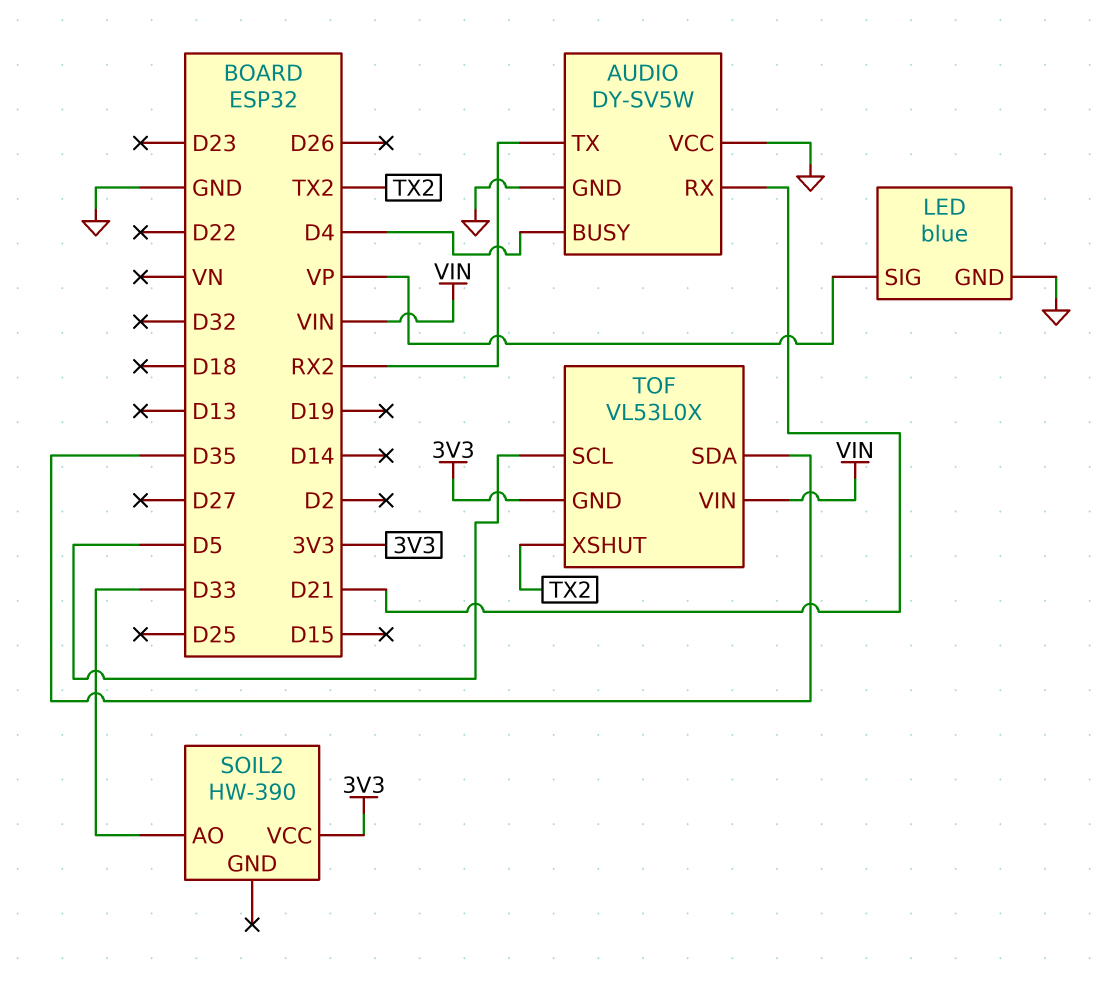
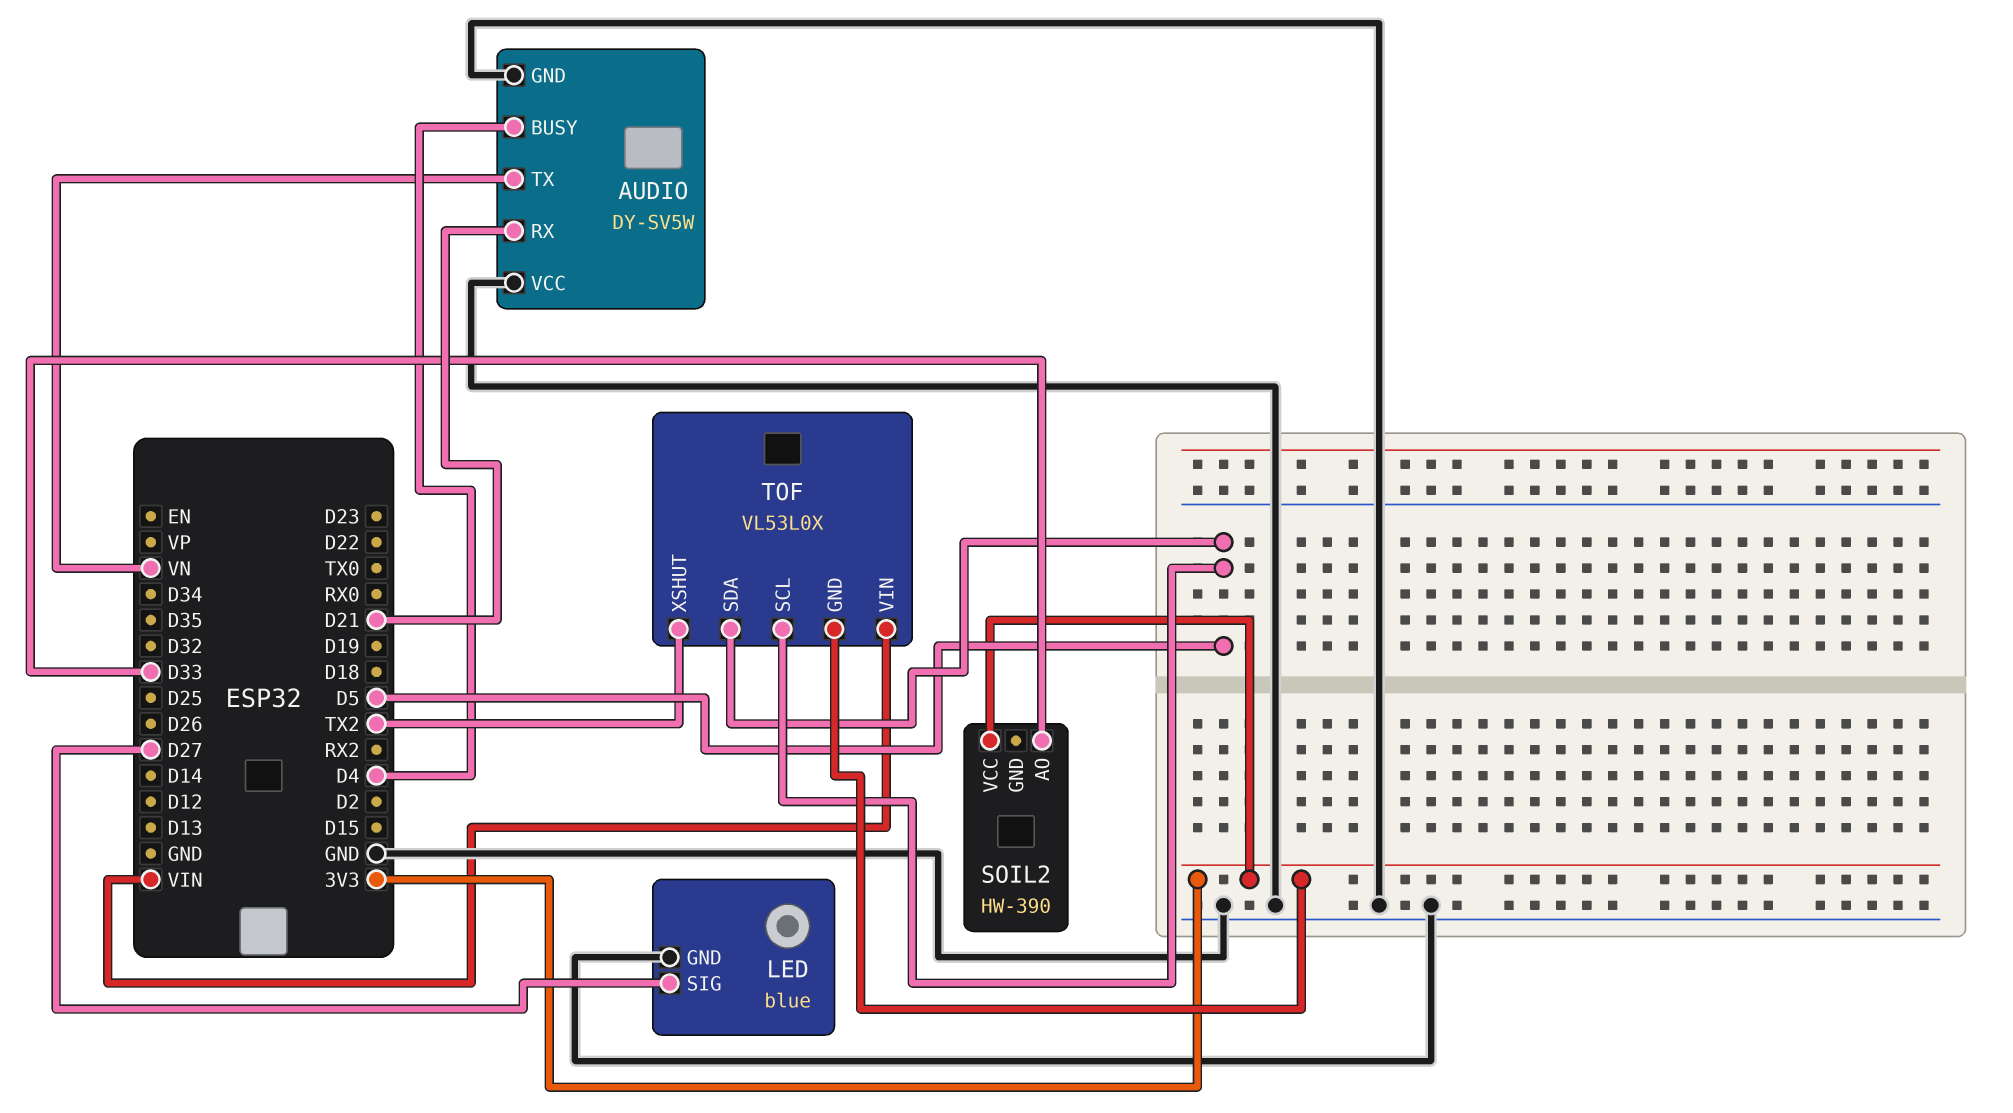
AUDIO pin TX: RX2 -> VN
LED pin SIG: VP -> D27
TOF pin SDA: D35 -> D5

